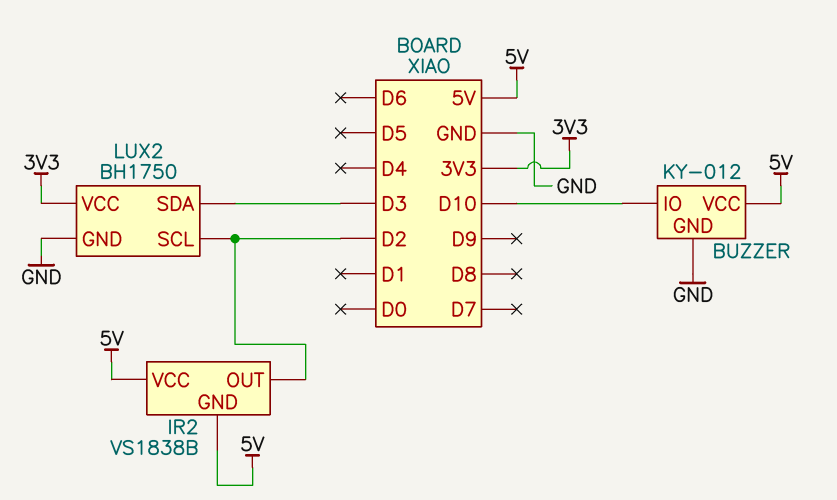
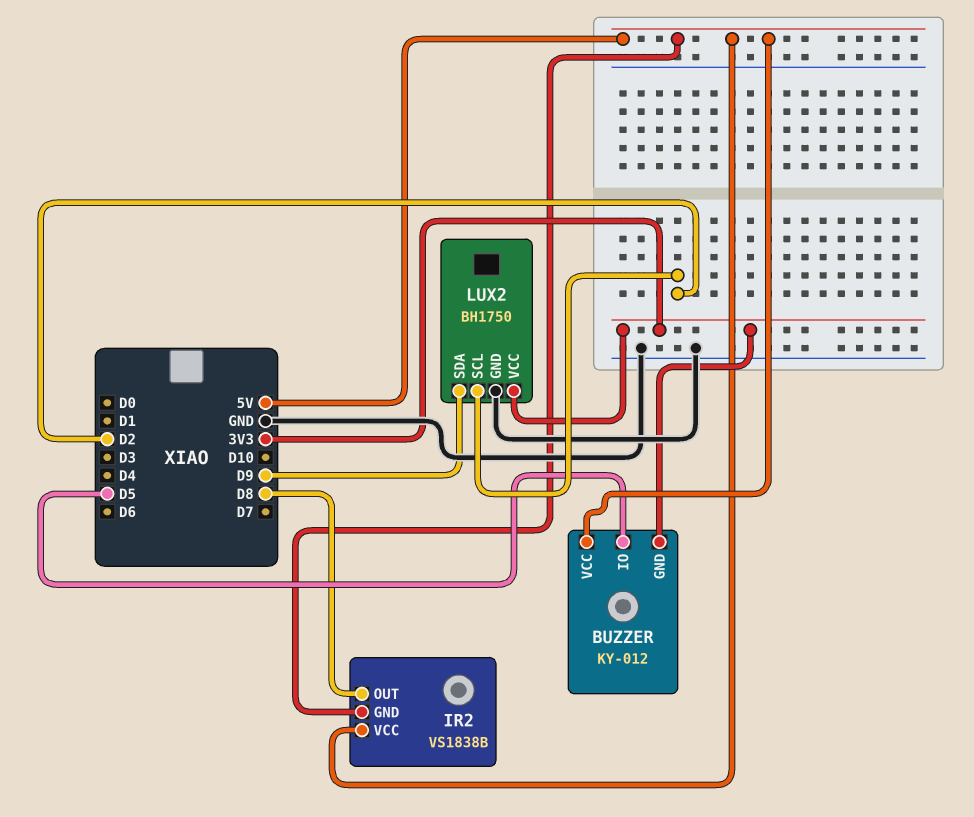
BUZZER pin GND: GND -> 3V3
BUZZER pin IO: D10 -> D5
IR2 pin OUT: D2 -> D8
LUX2 pin SDA: D3 -> D9

